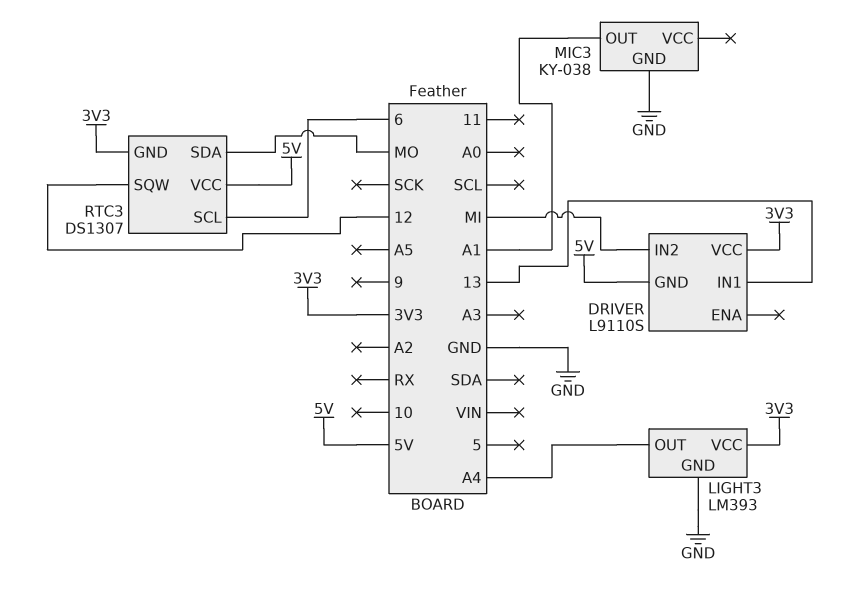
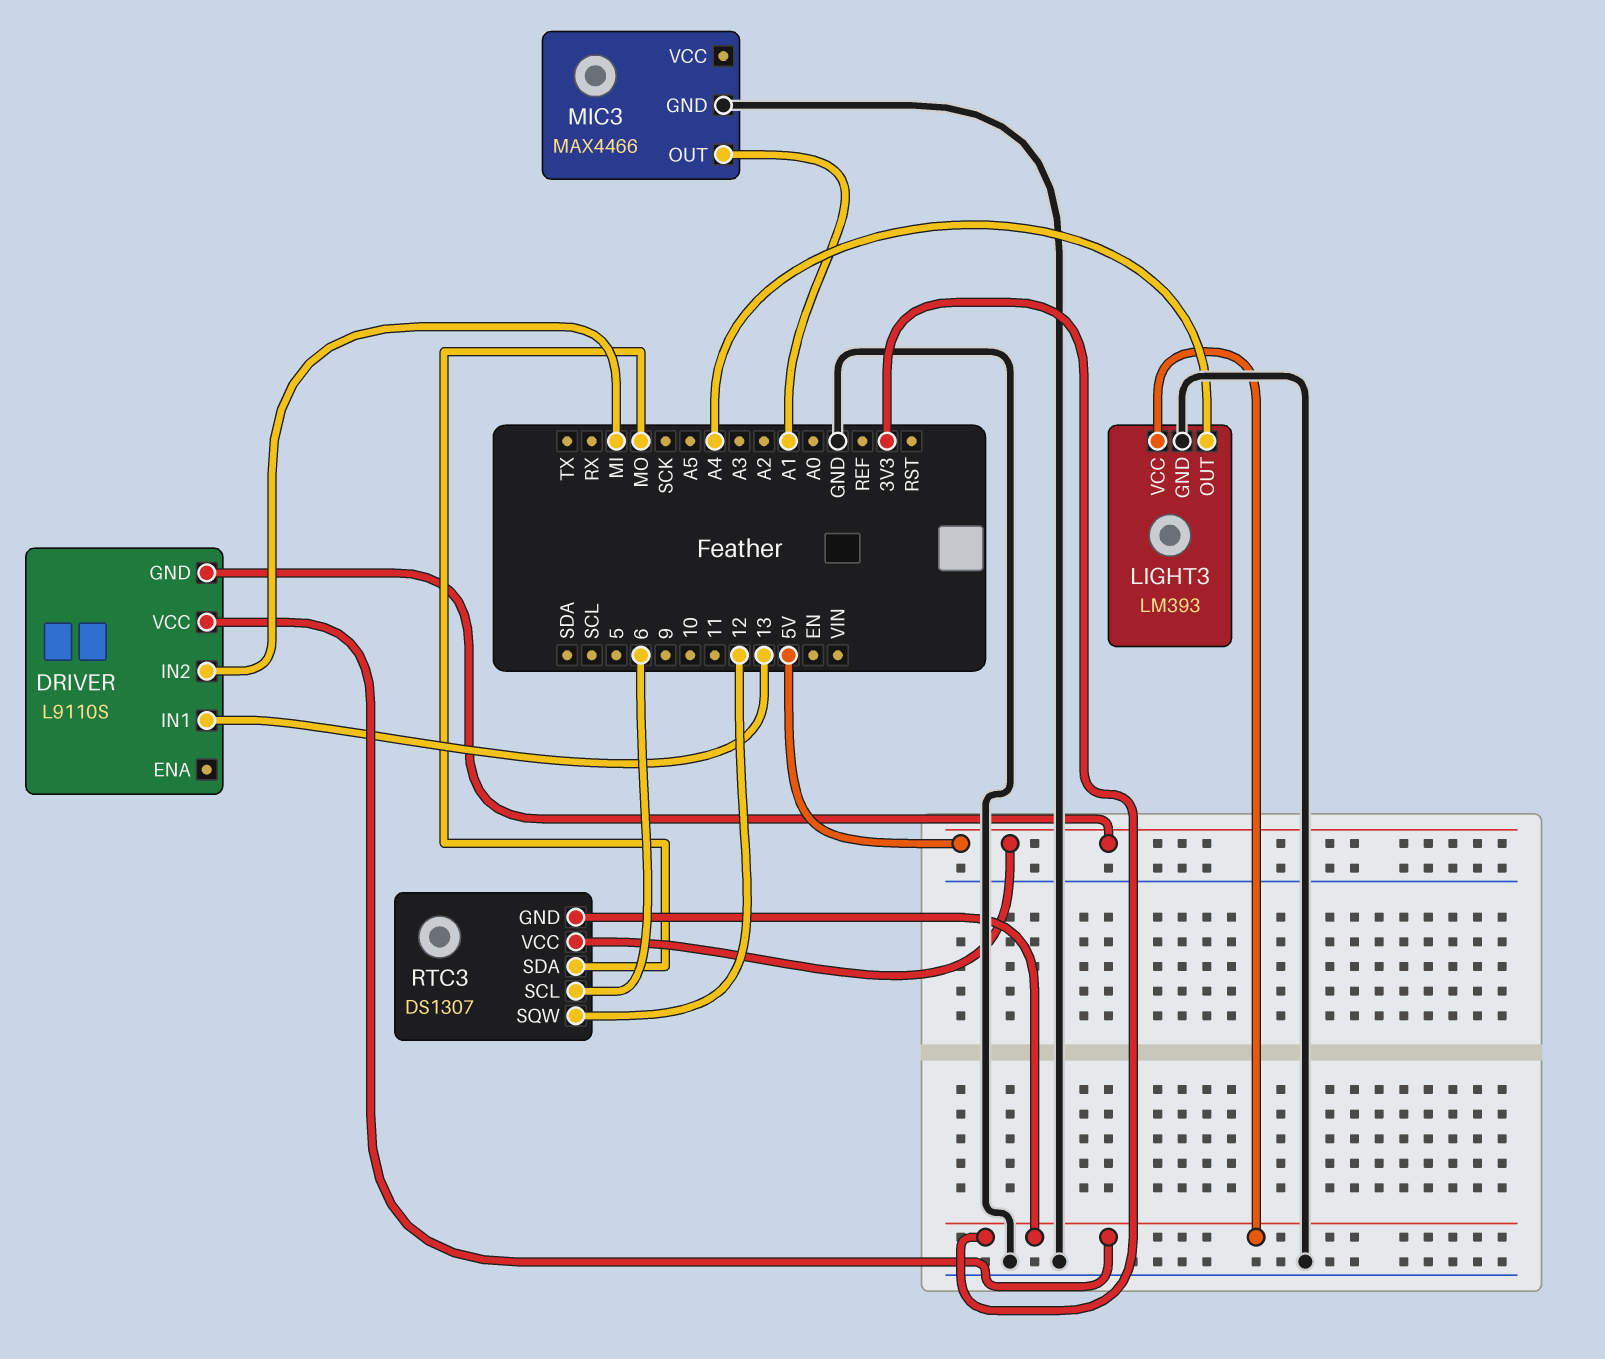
MIC3: KY-038 -> MAX4466

